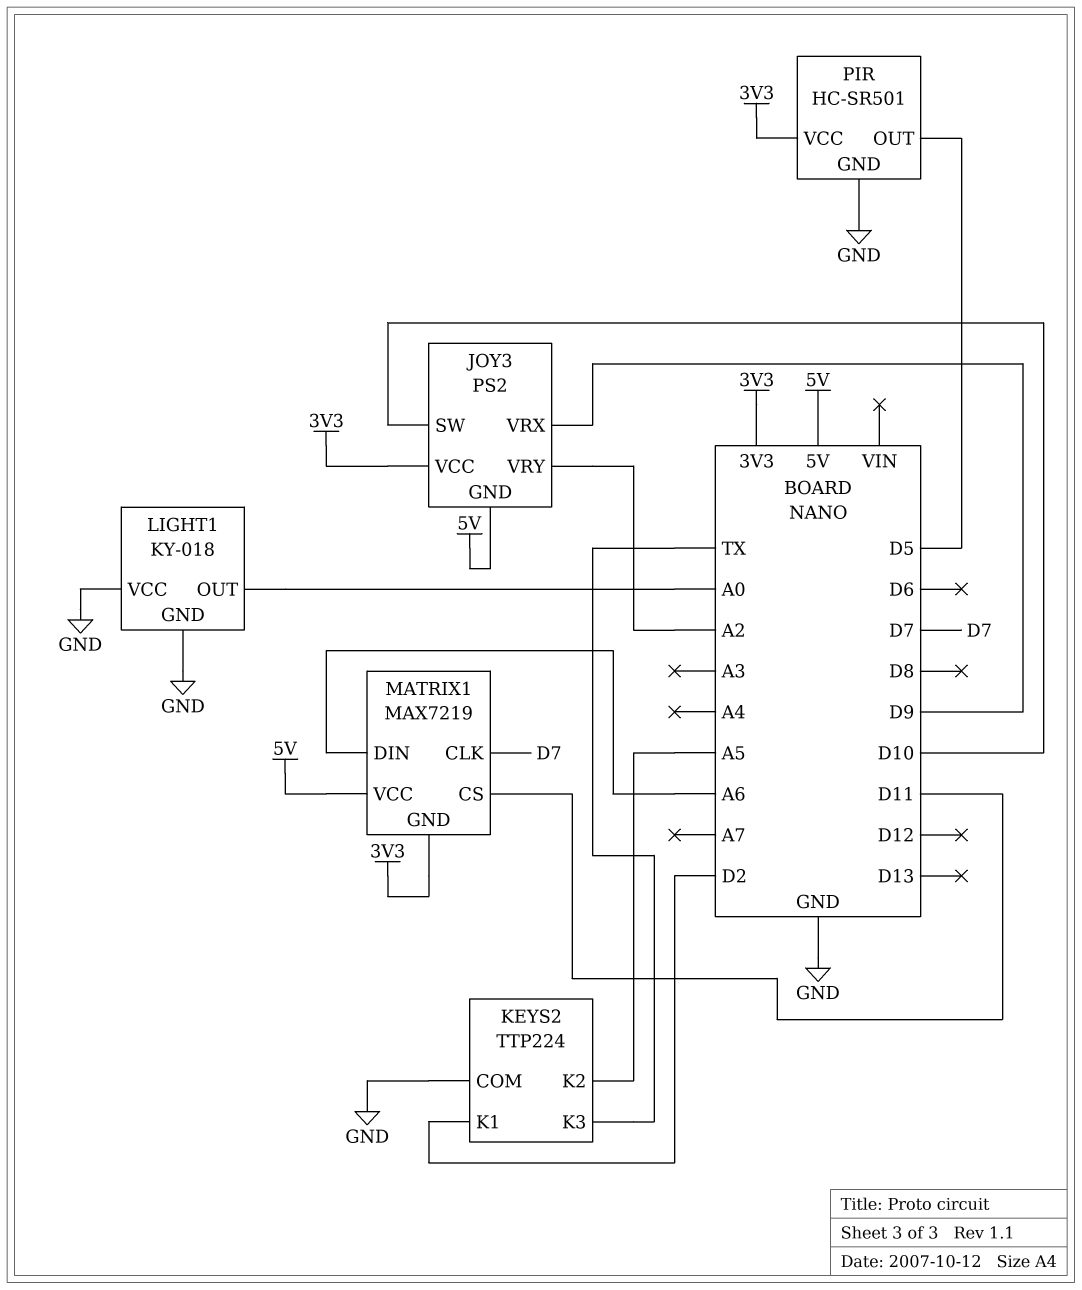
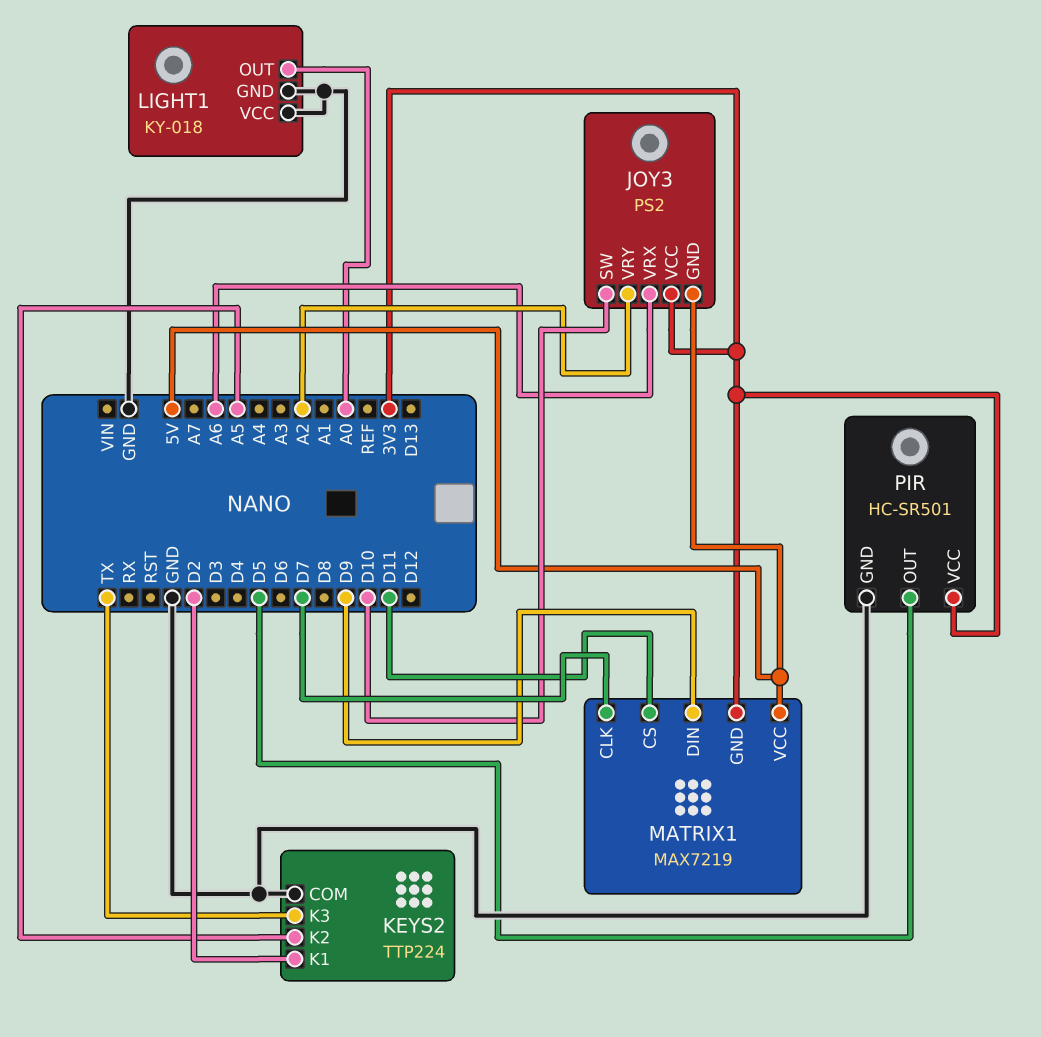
JOY3 pin VRX: D9 -> A6
MATRIX1 pin DIN: A6 -> D9

